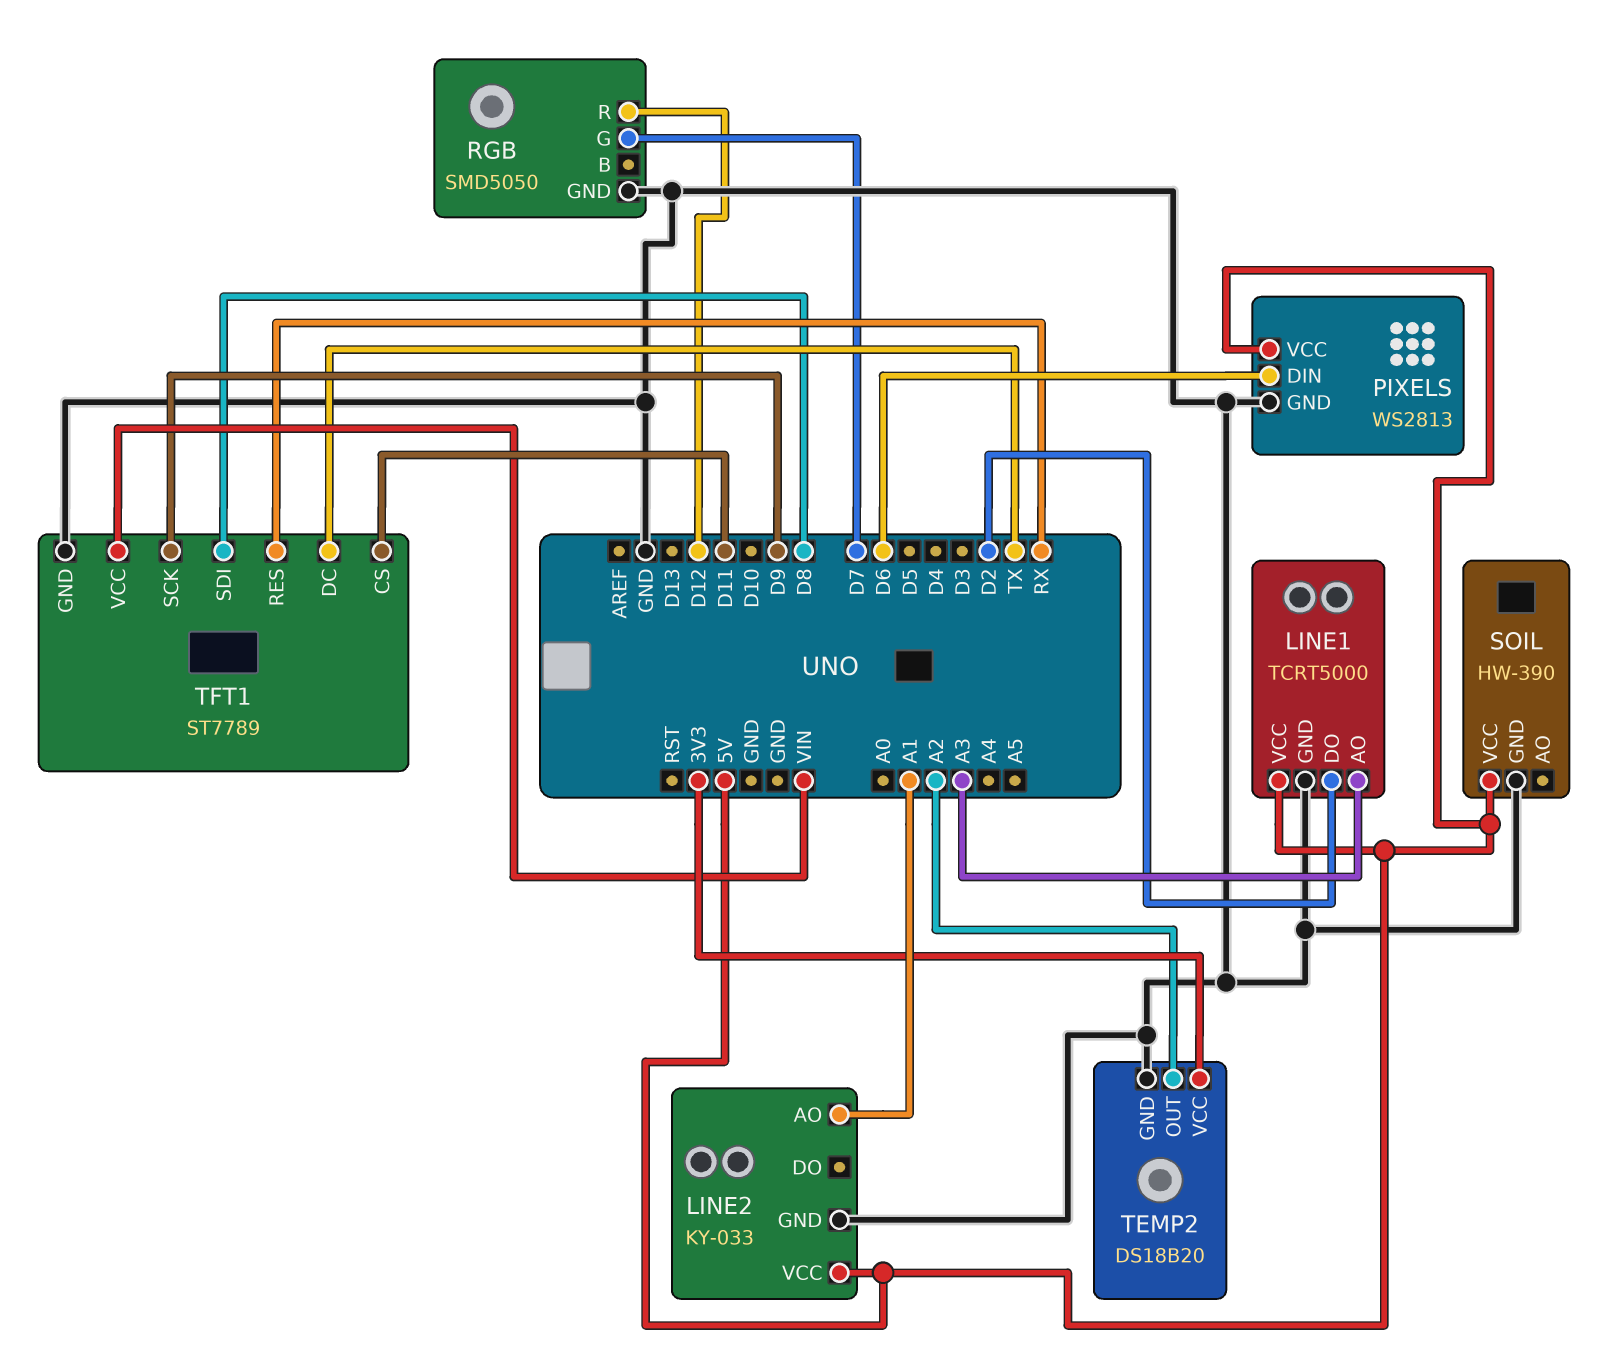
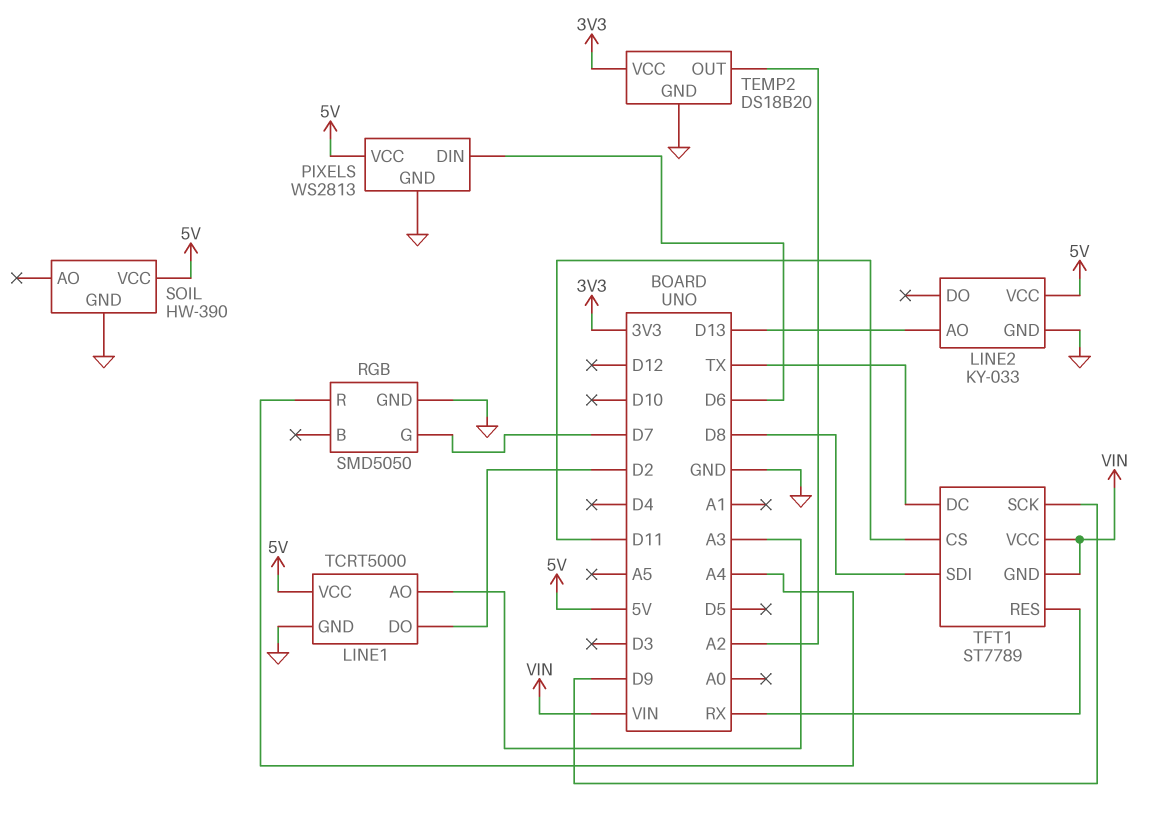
LINE2 pin AO: A1 -> D13
RGB pin R: D12 -> A4
TFT1 pin GND: GND -> VIN

